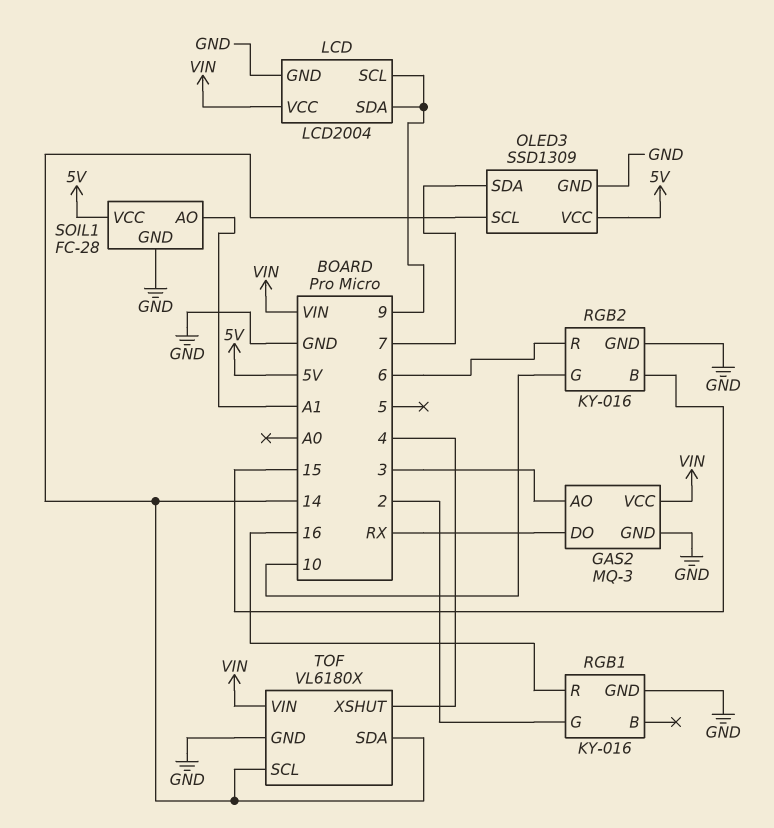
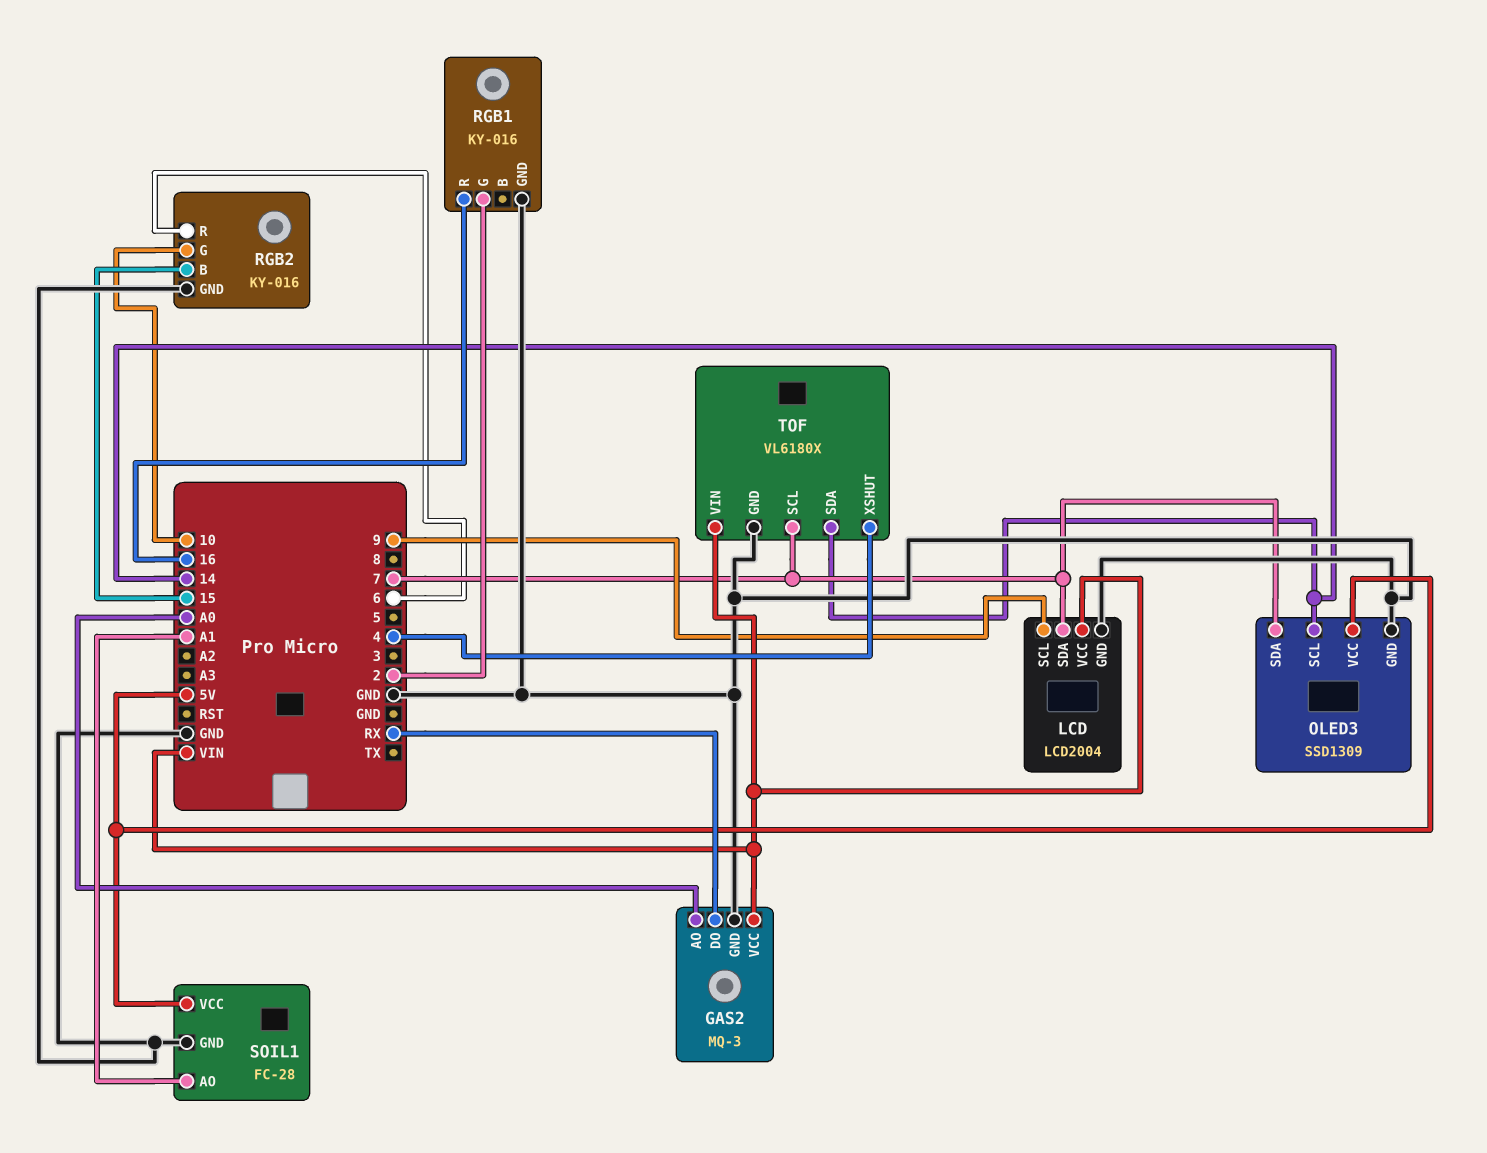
GAS2 pin AO: 3 -> A0
LCD pin SDA: 9 -> 7
TOF pin SCL: 14 -> 7

